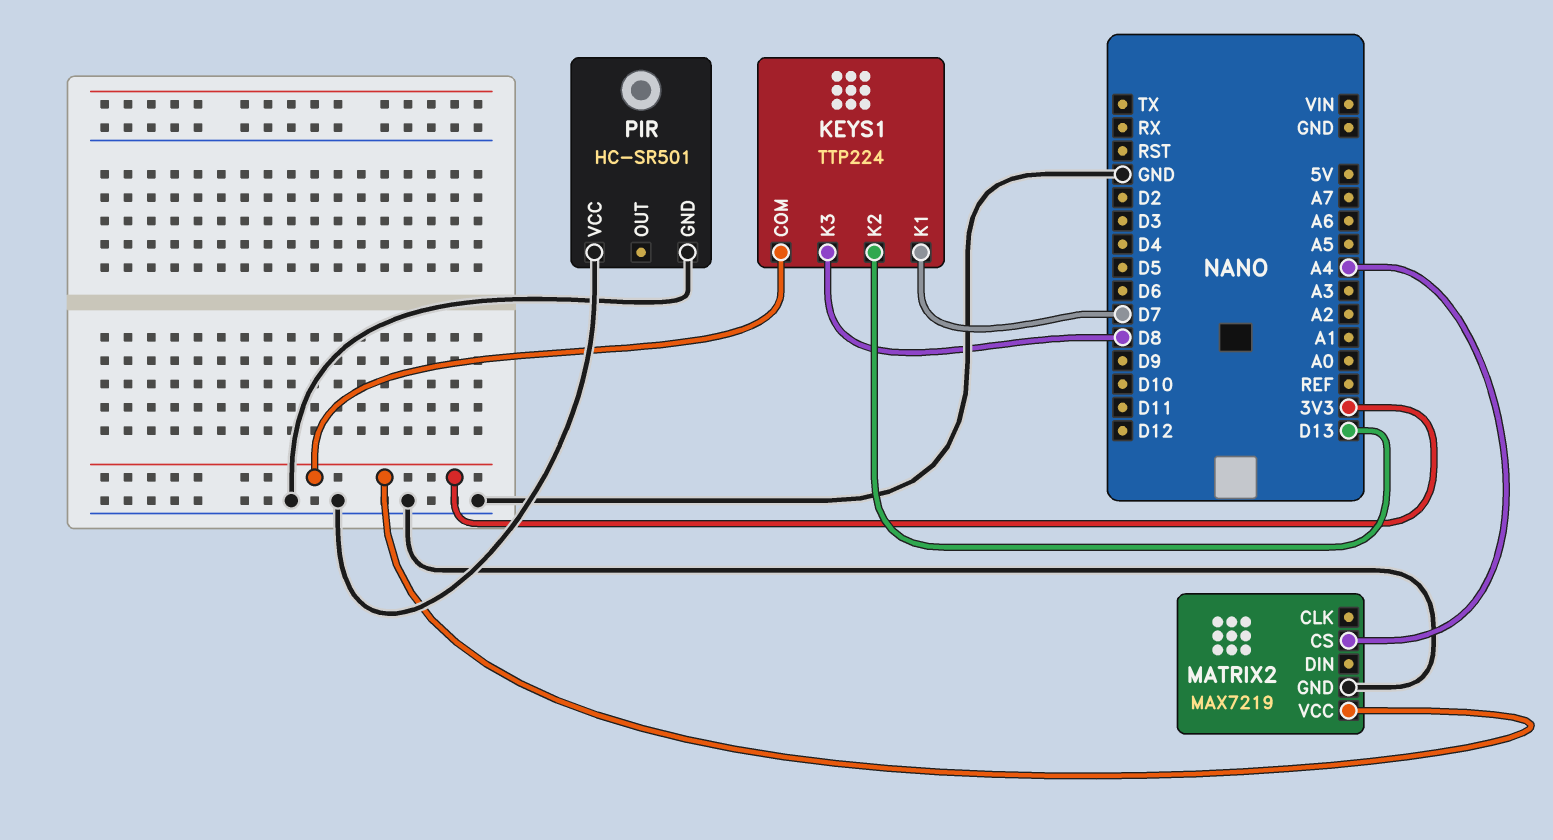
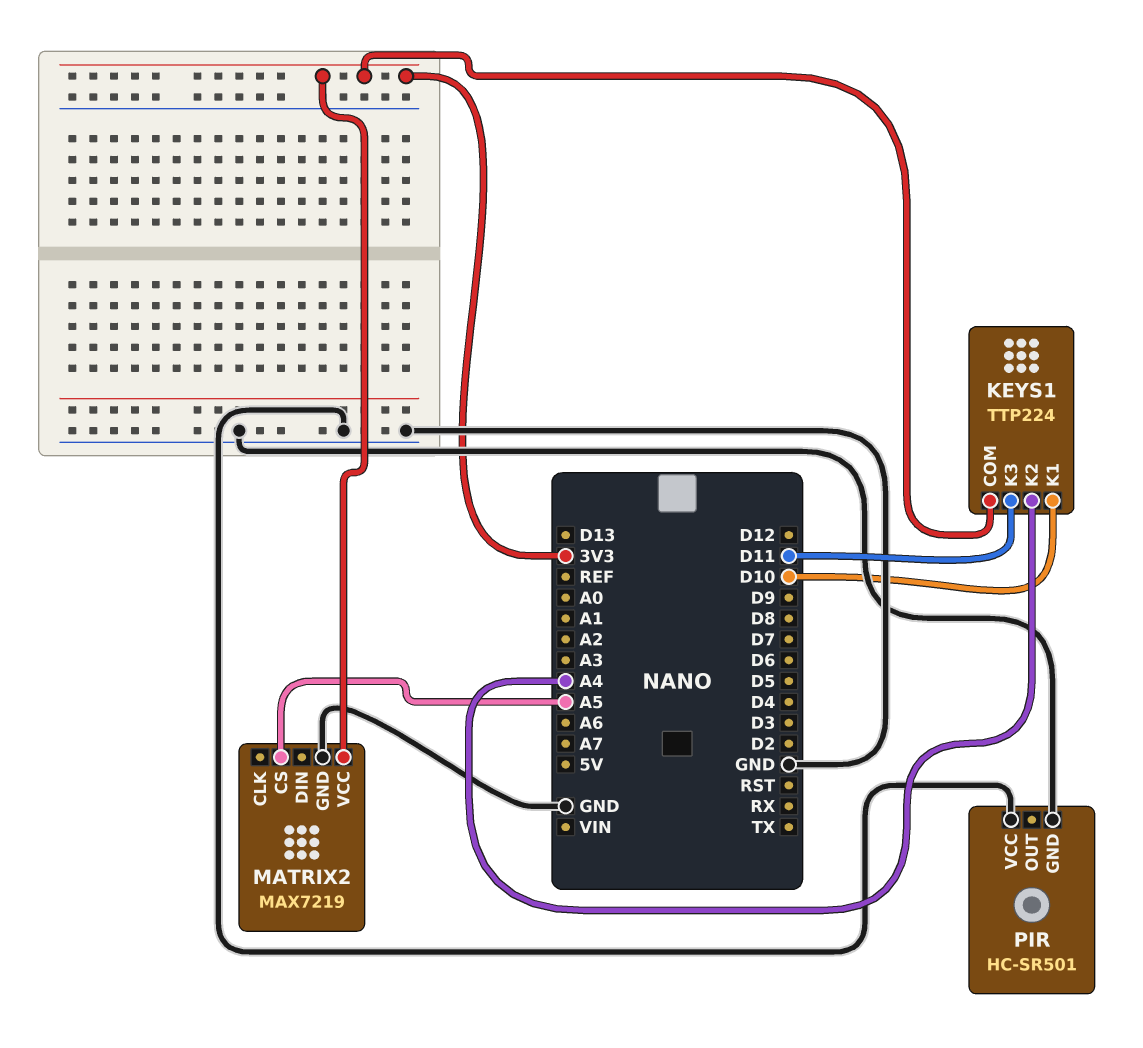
KEYS1 pin K1: D7 -> D10
KEYS1 pin K2: D13 -> A4
KEYS1 pin K3: D8 -> D11
MATRIX2 pin CS: A4 -> A5

